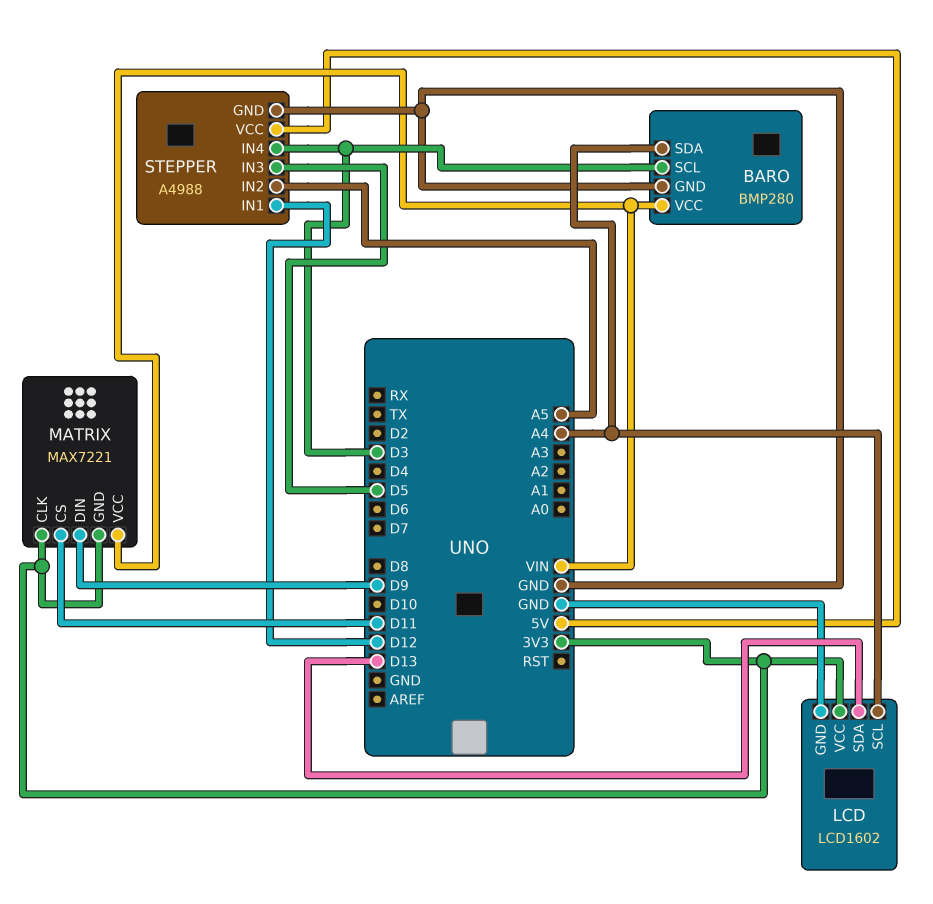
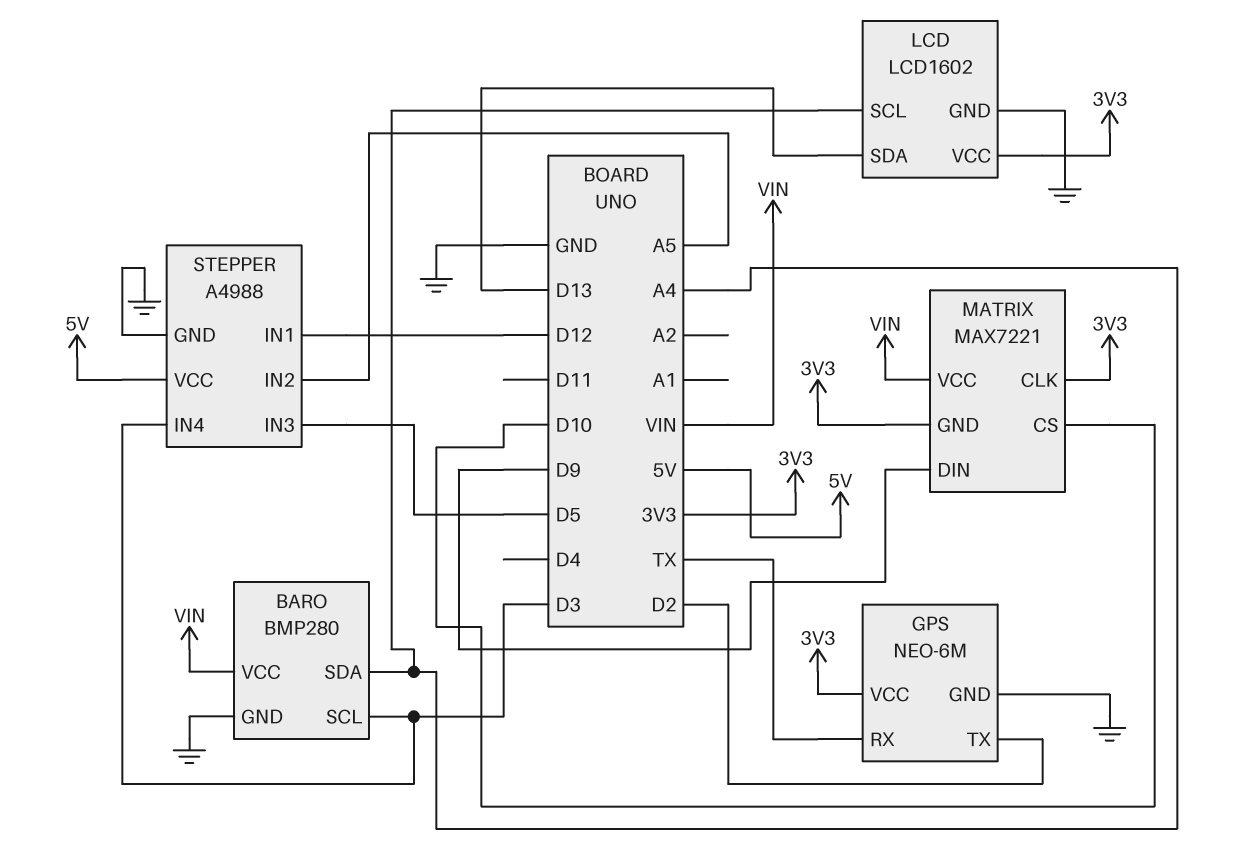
GPS: none -> NEO-6M
GPS pin GND: none -> GND
GPS pin RX: none -> TX
GPS pin TX: none -> D2
GPS pin VCC: none -> 3V3
MATRIX pin CS: D11 -> D10

